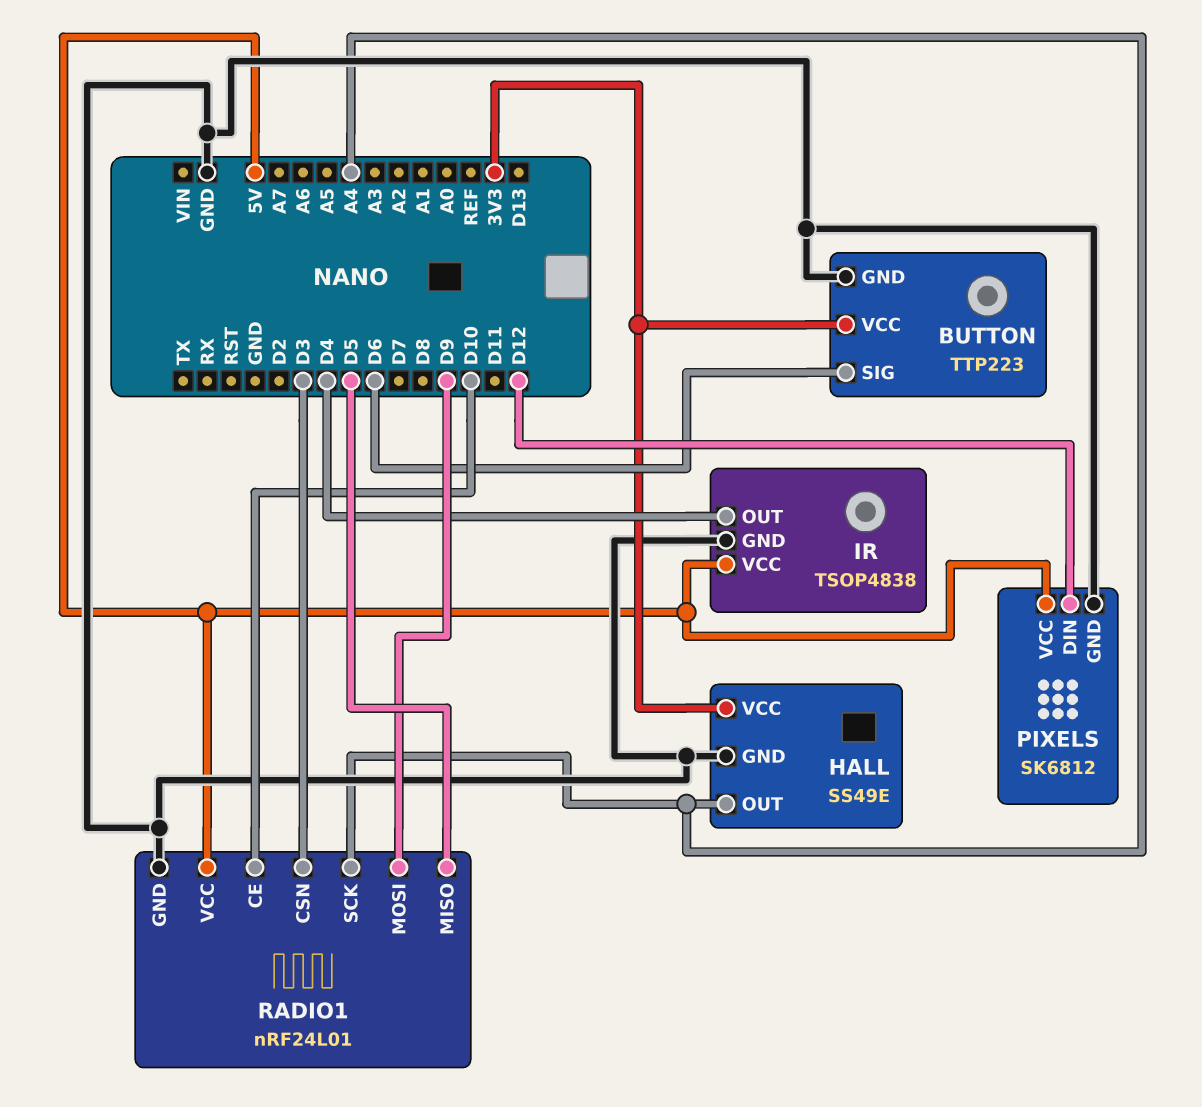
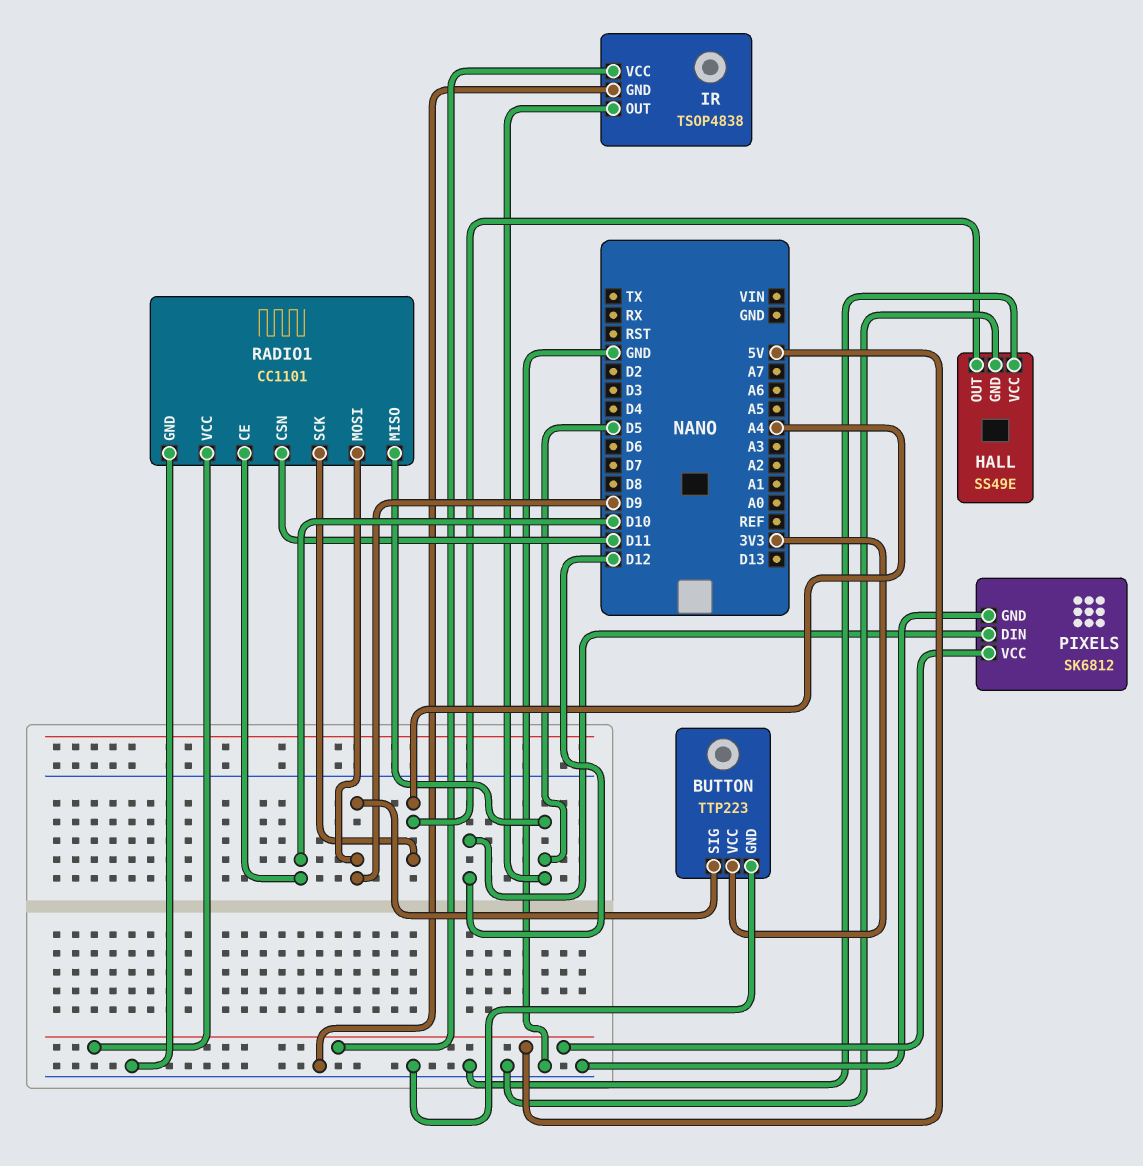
BUTTON pin SIG: D6 -> D9
HALL pin VCC: 3V3 -> GND
IR pin OUT: D4 -> D5
RADIO1: nRF24L01 -> CC1101
RADIO1 pin CSN: D3 -> D11

